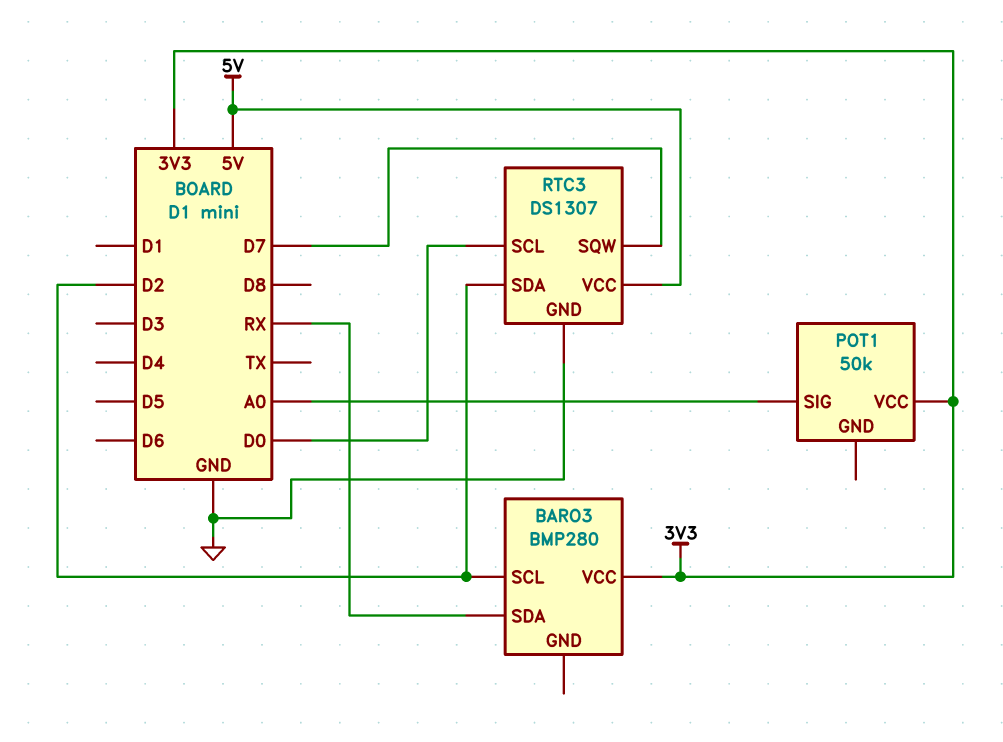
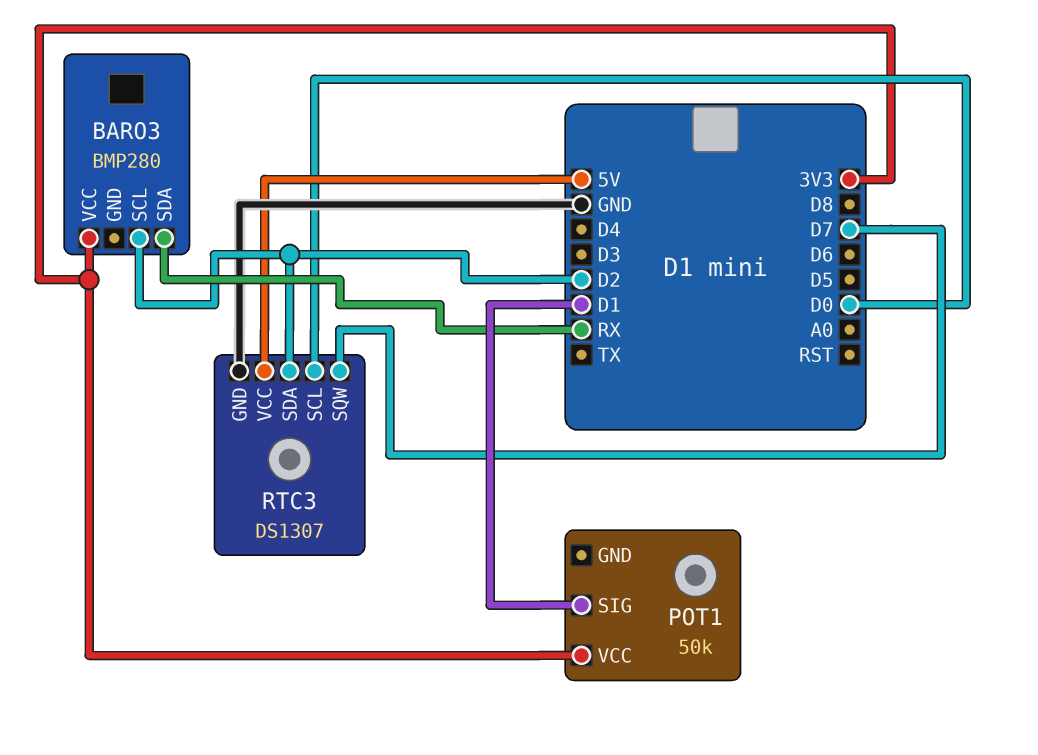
POT1 pin SIG: A0 -> D1

